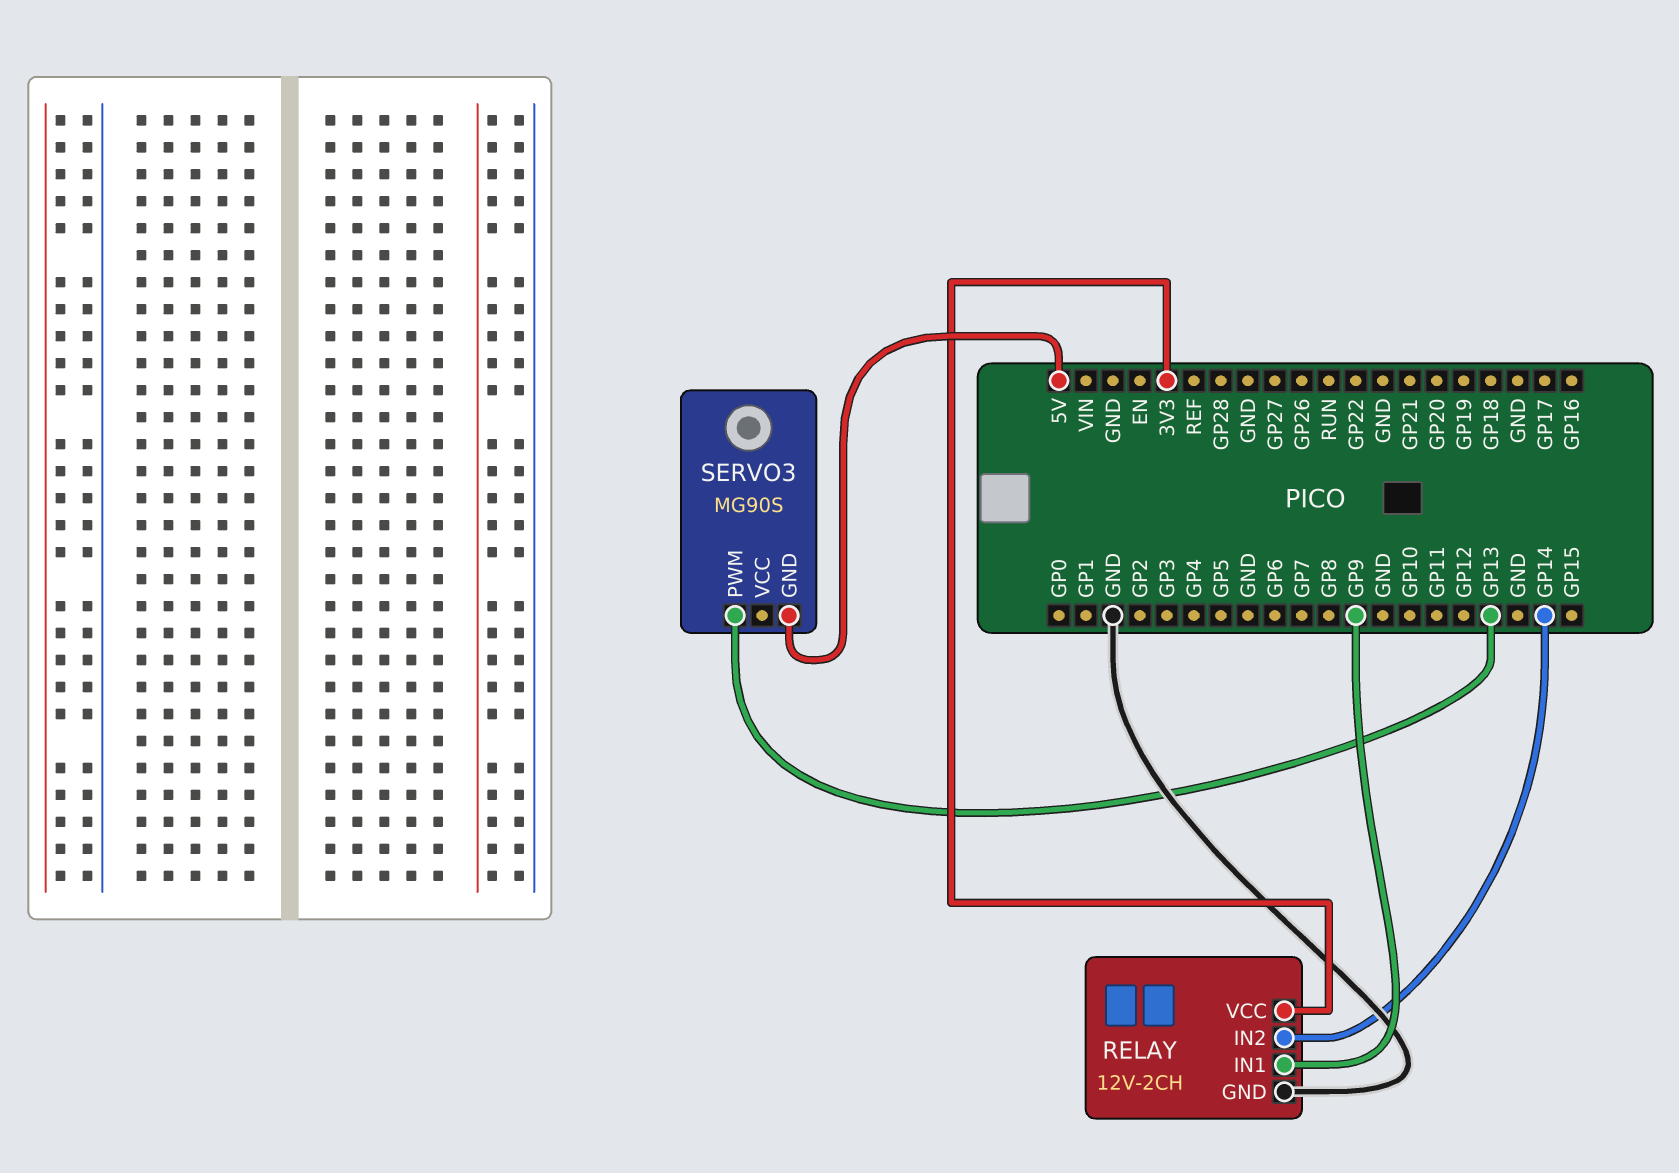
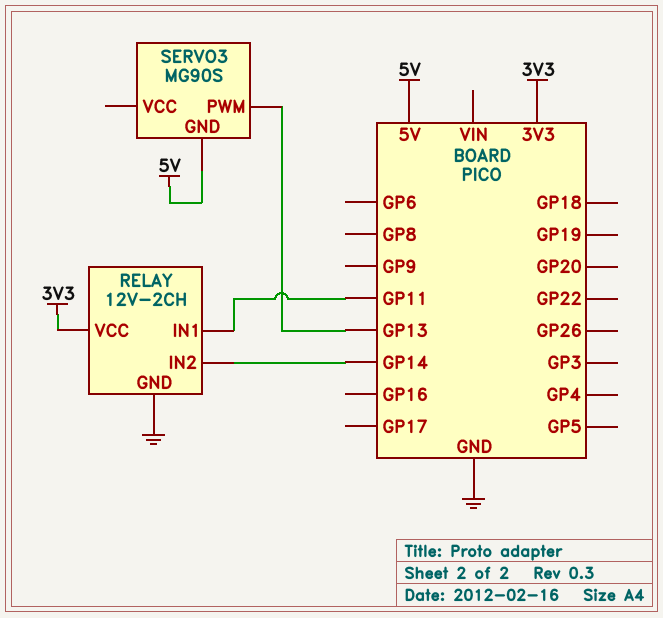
RELAY pin IN1: GP9 -> GP11

